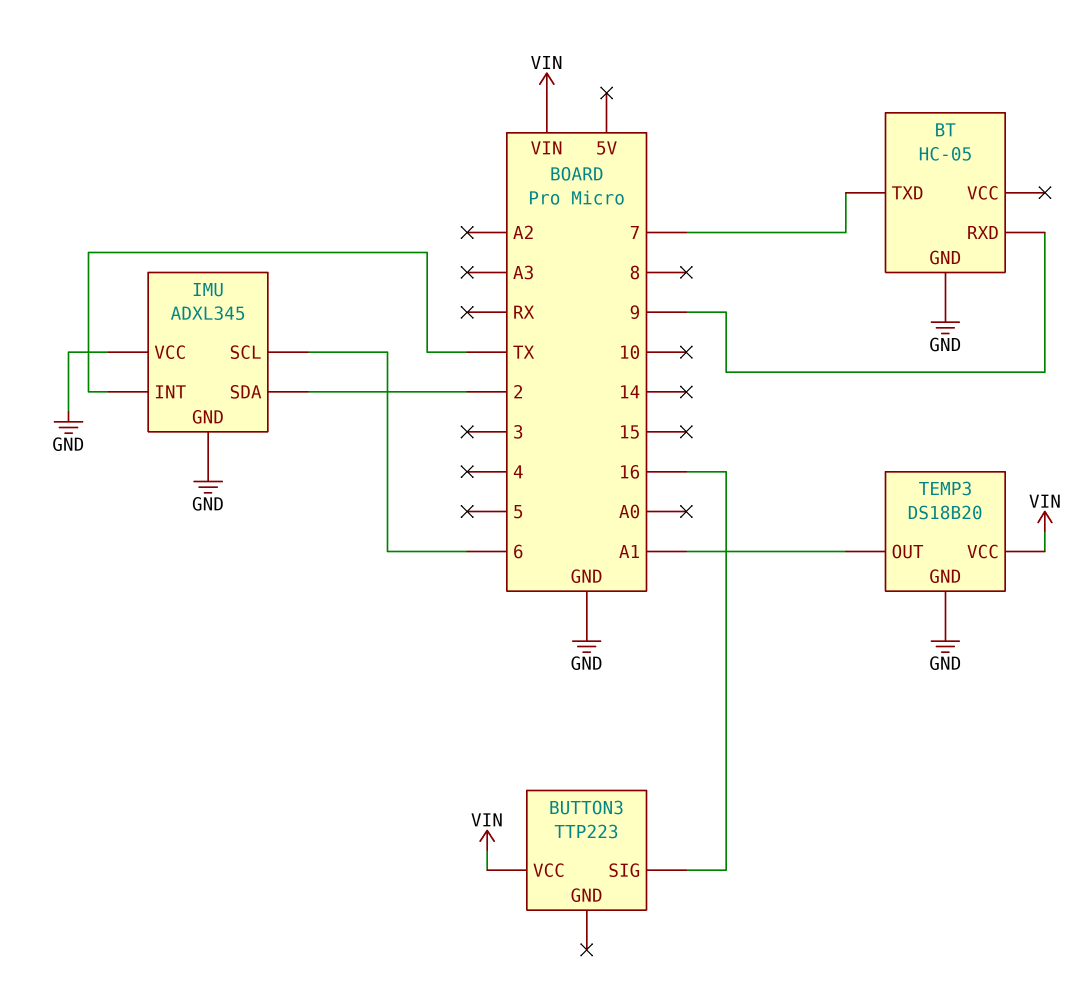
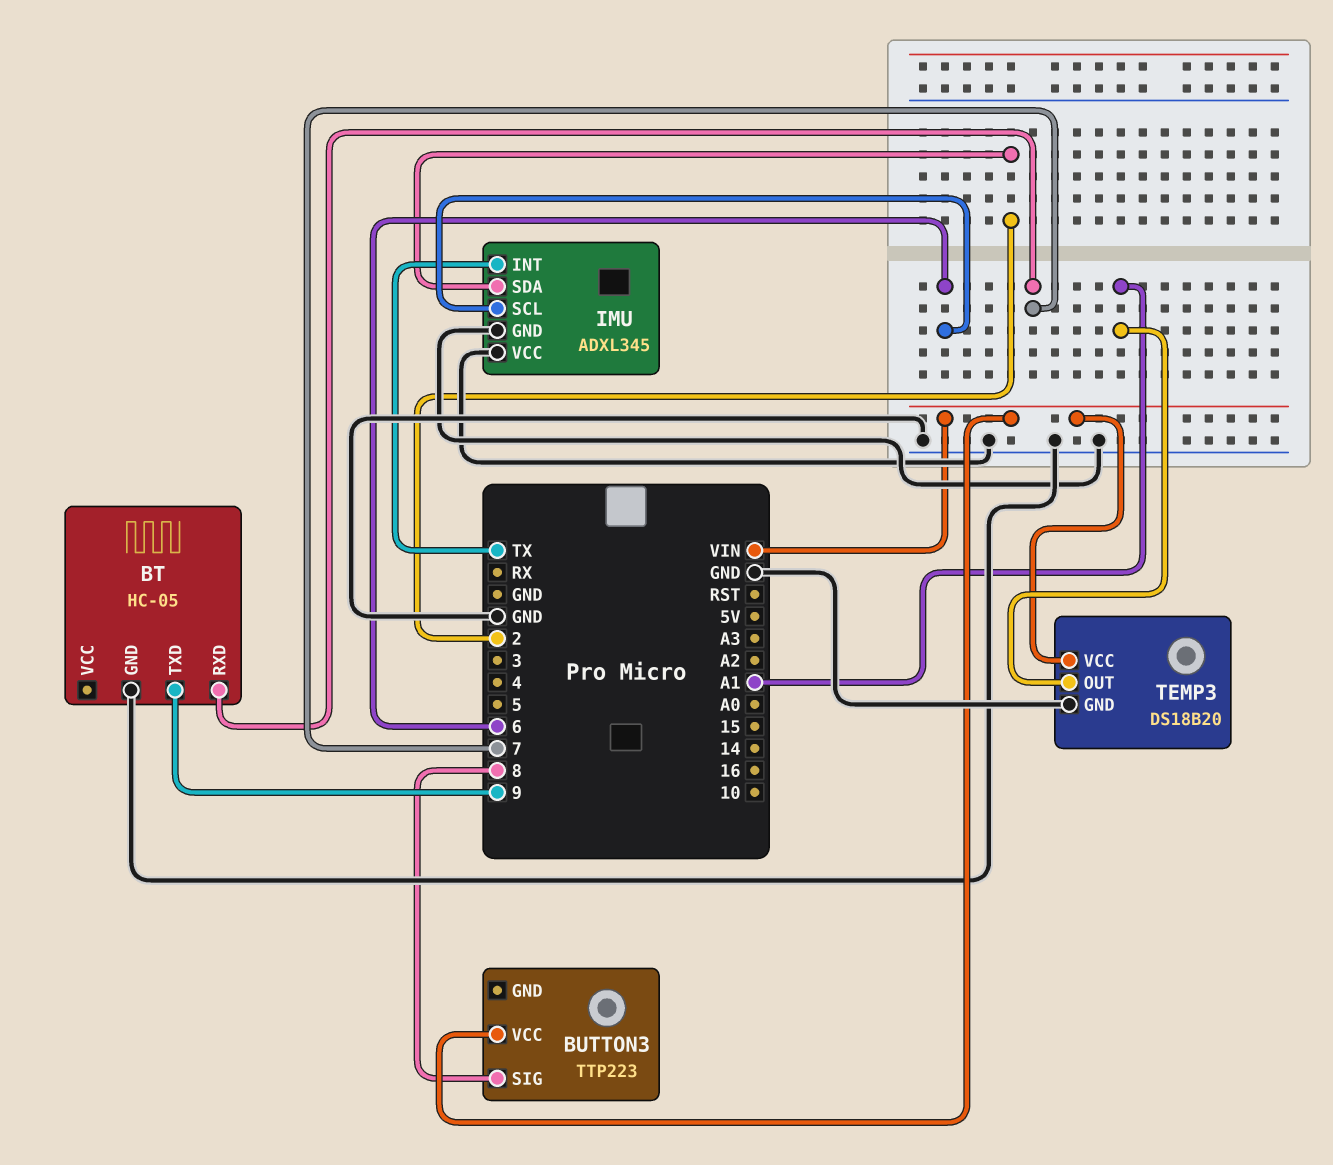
BT pin RXD: 9 -> 7
BT pin TXD: 7 -> 9
BUTTON3 pin SIG: 16 -> 8

